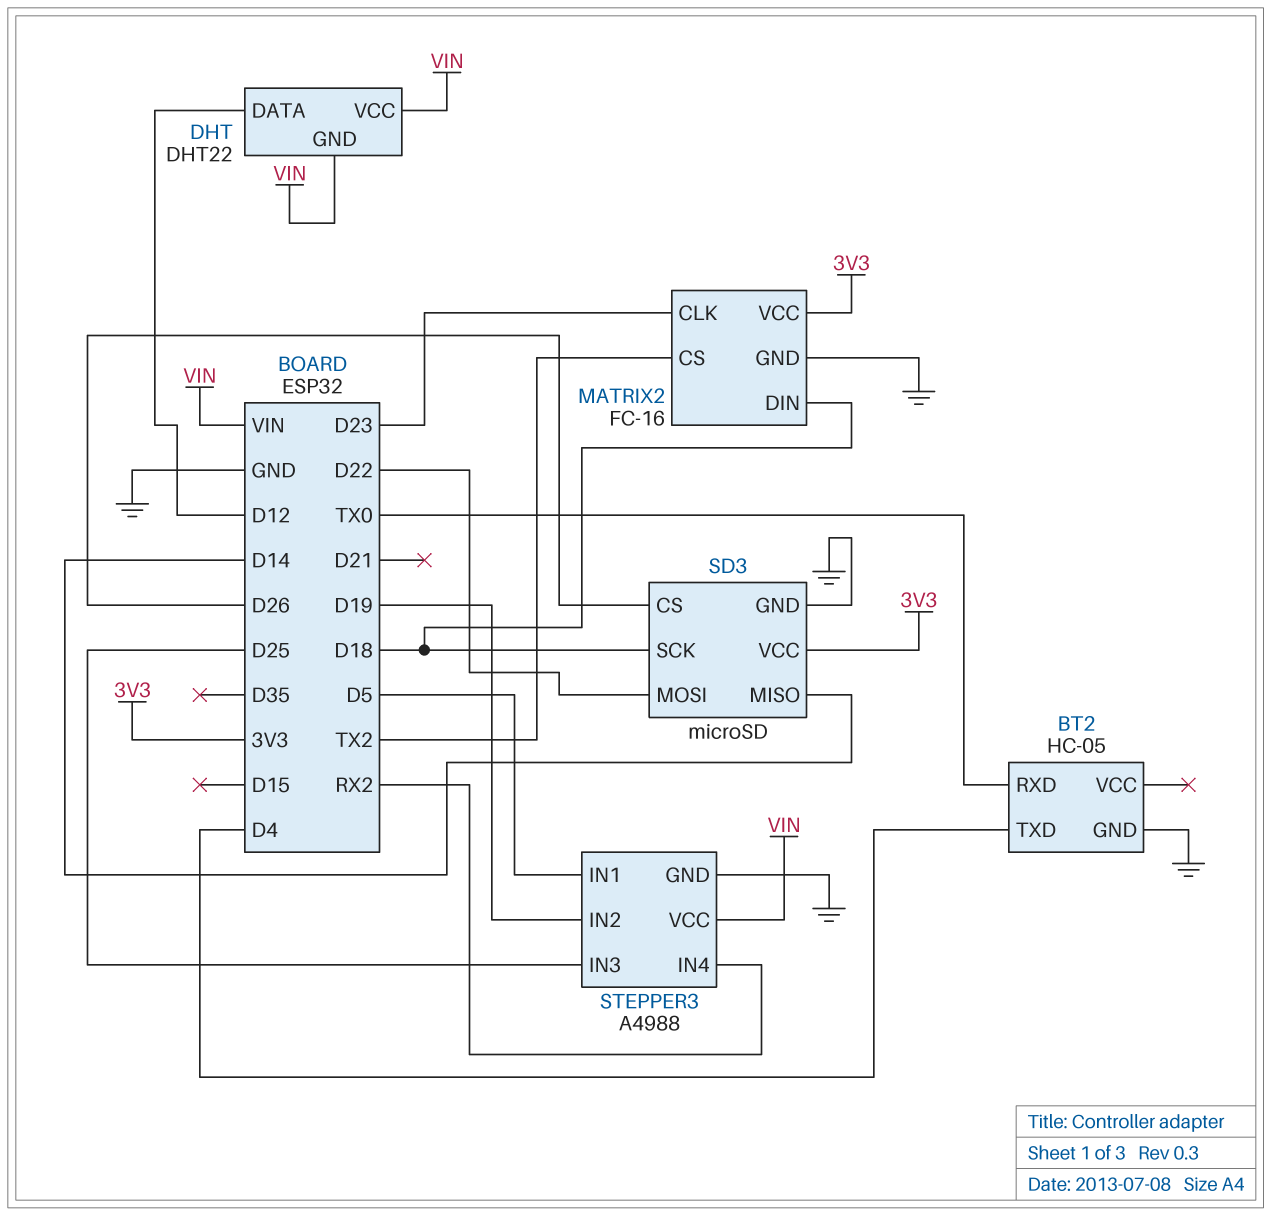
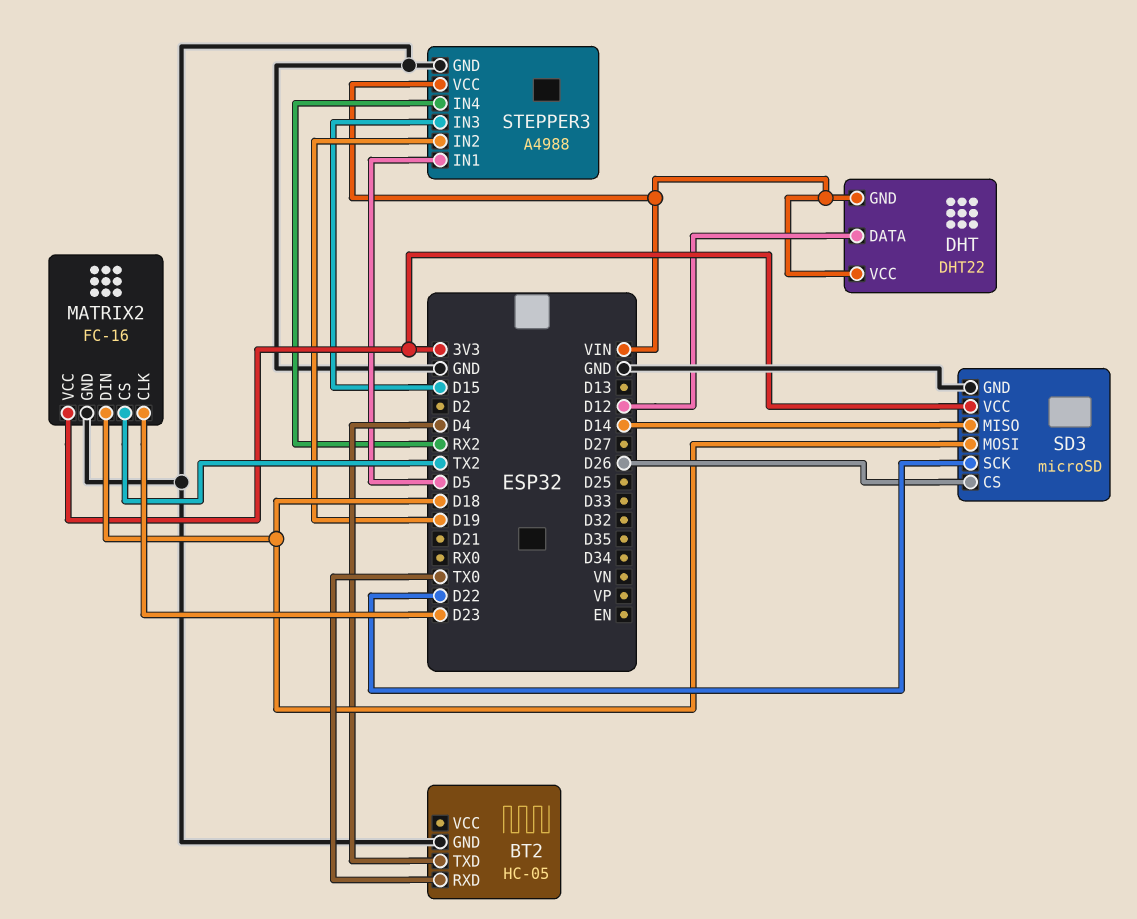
SD3 pin MOSI: D22 -> D18
SD3 pin SCK: D18 -> D22
STEPPER3 pin IN3: D25 -> D15

